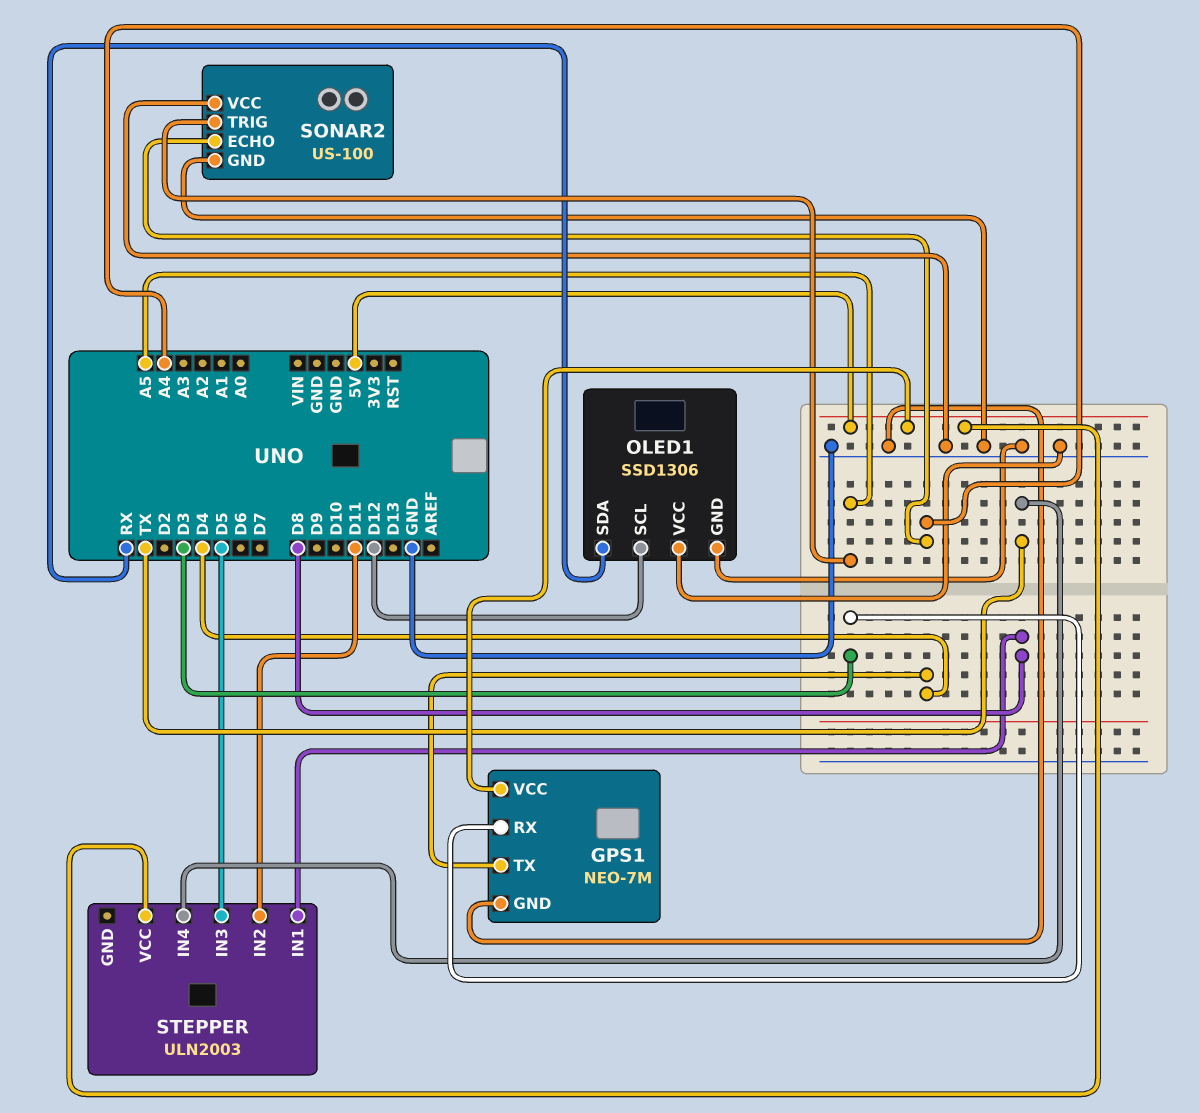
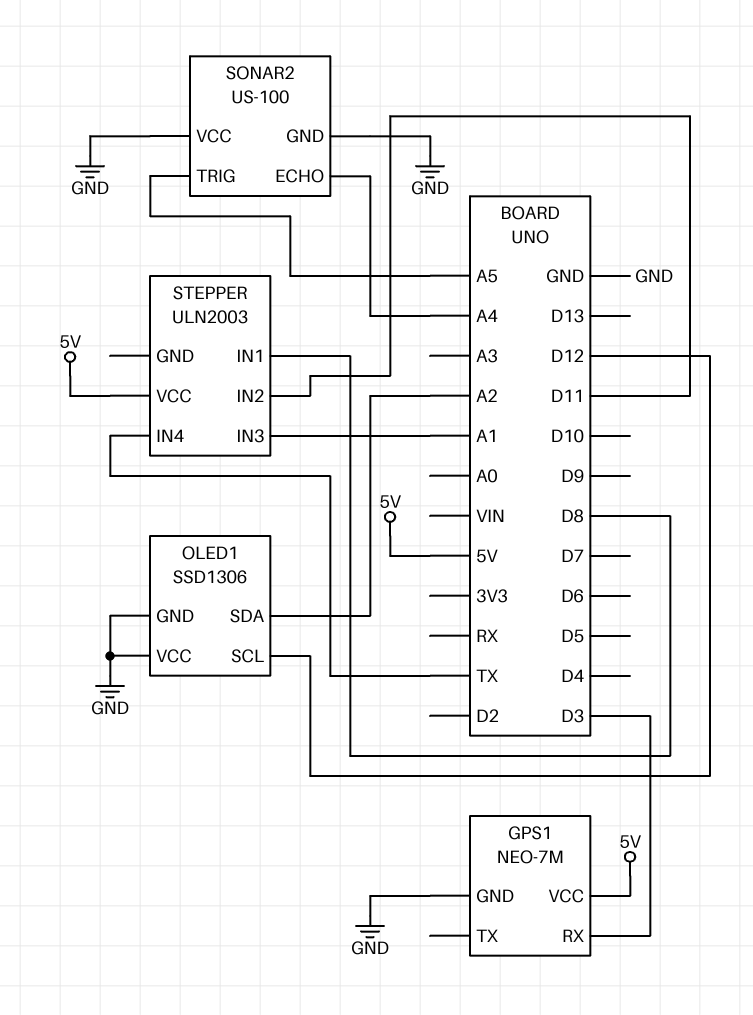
GPS1 pin TX: D4 -> none
OLED1 pin SDA: RX -> A2
STEPPER pin IN3: D5 -> A1

